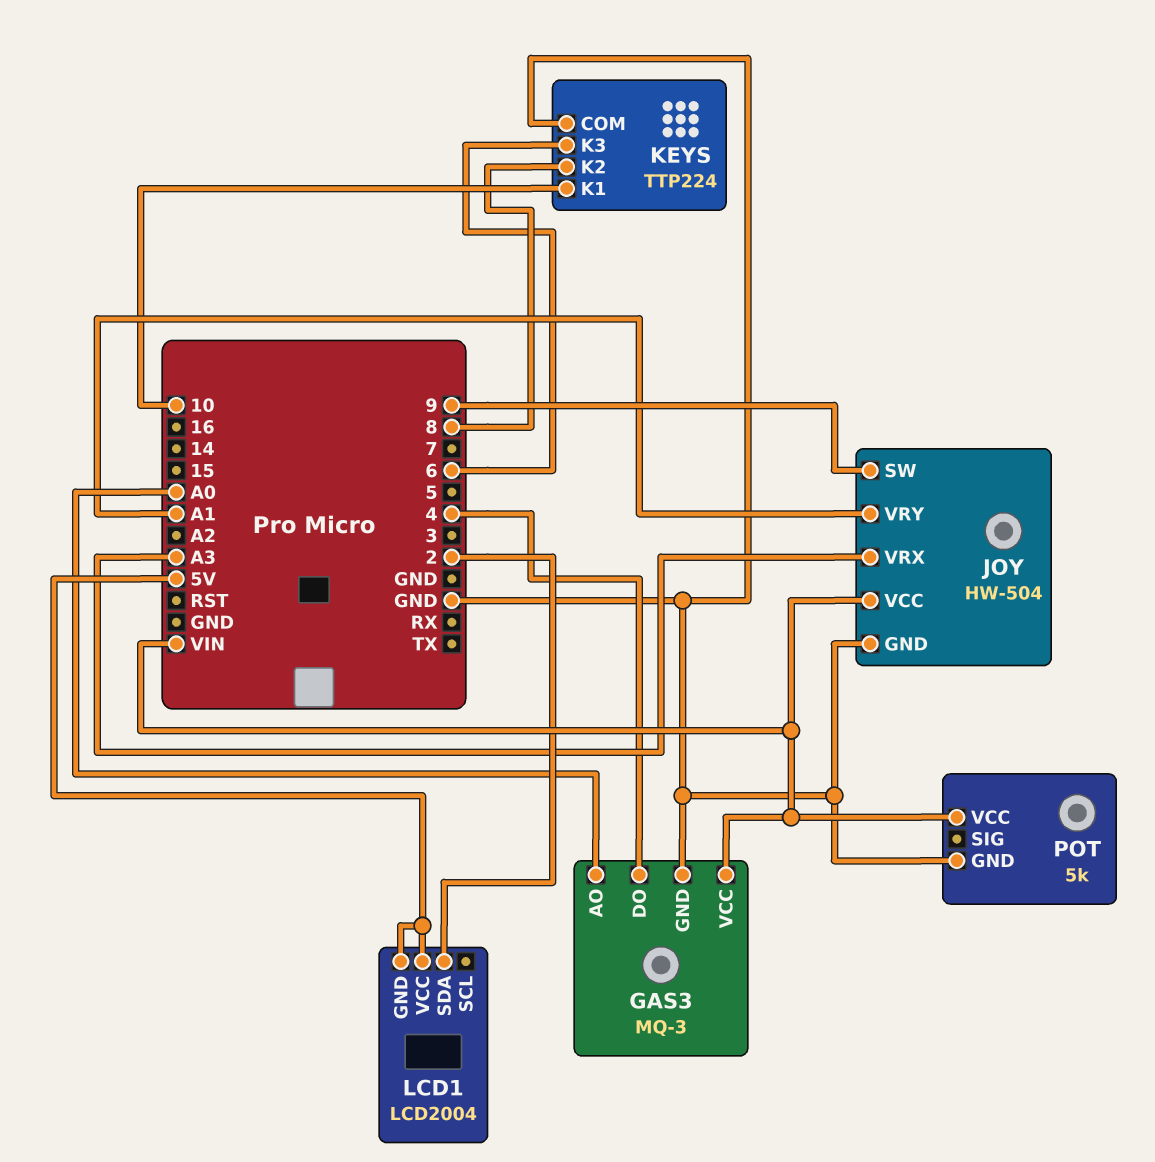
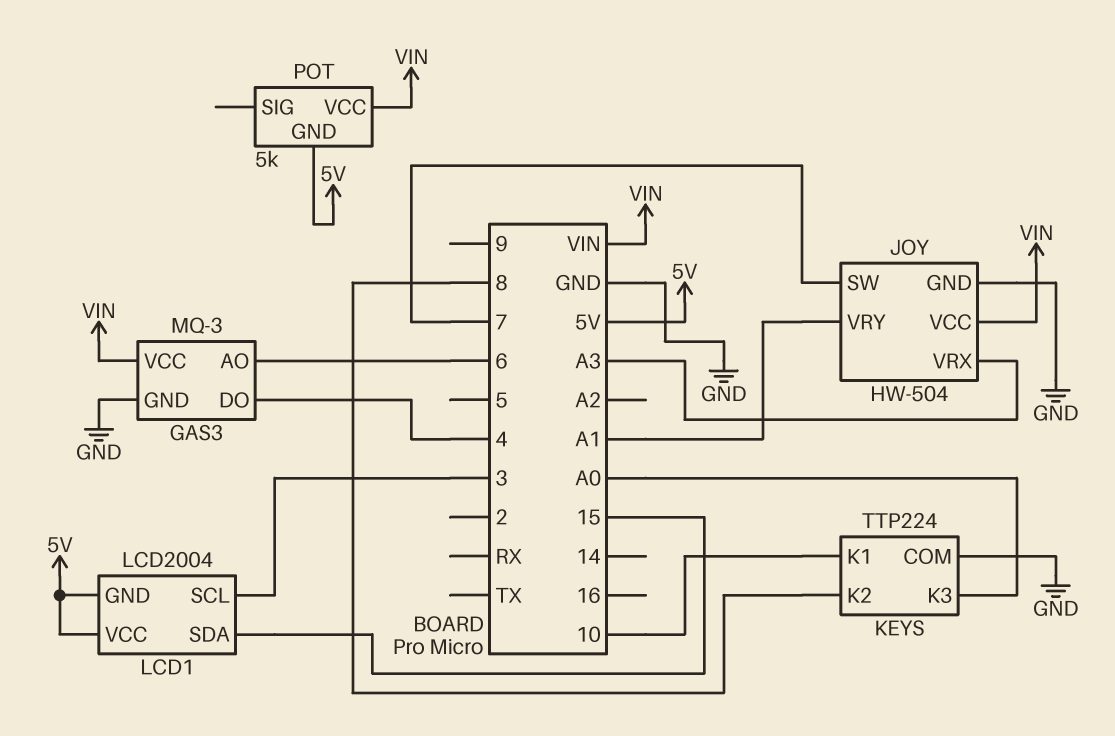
GAS3 pin AO: A0 -> 6
JOY pin SW: 9 -> 7
KEYS pin K3: 6 -> A0
LCD1 pin SCL: none -> 3
LCD1 pin SDA: 2 -> 15
POT pin GND: GND -> 5V

